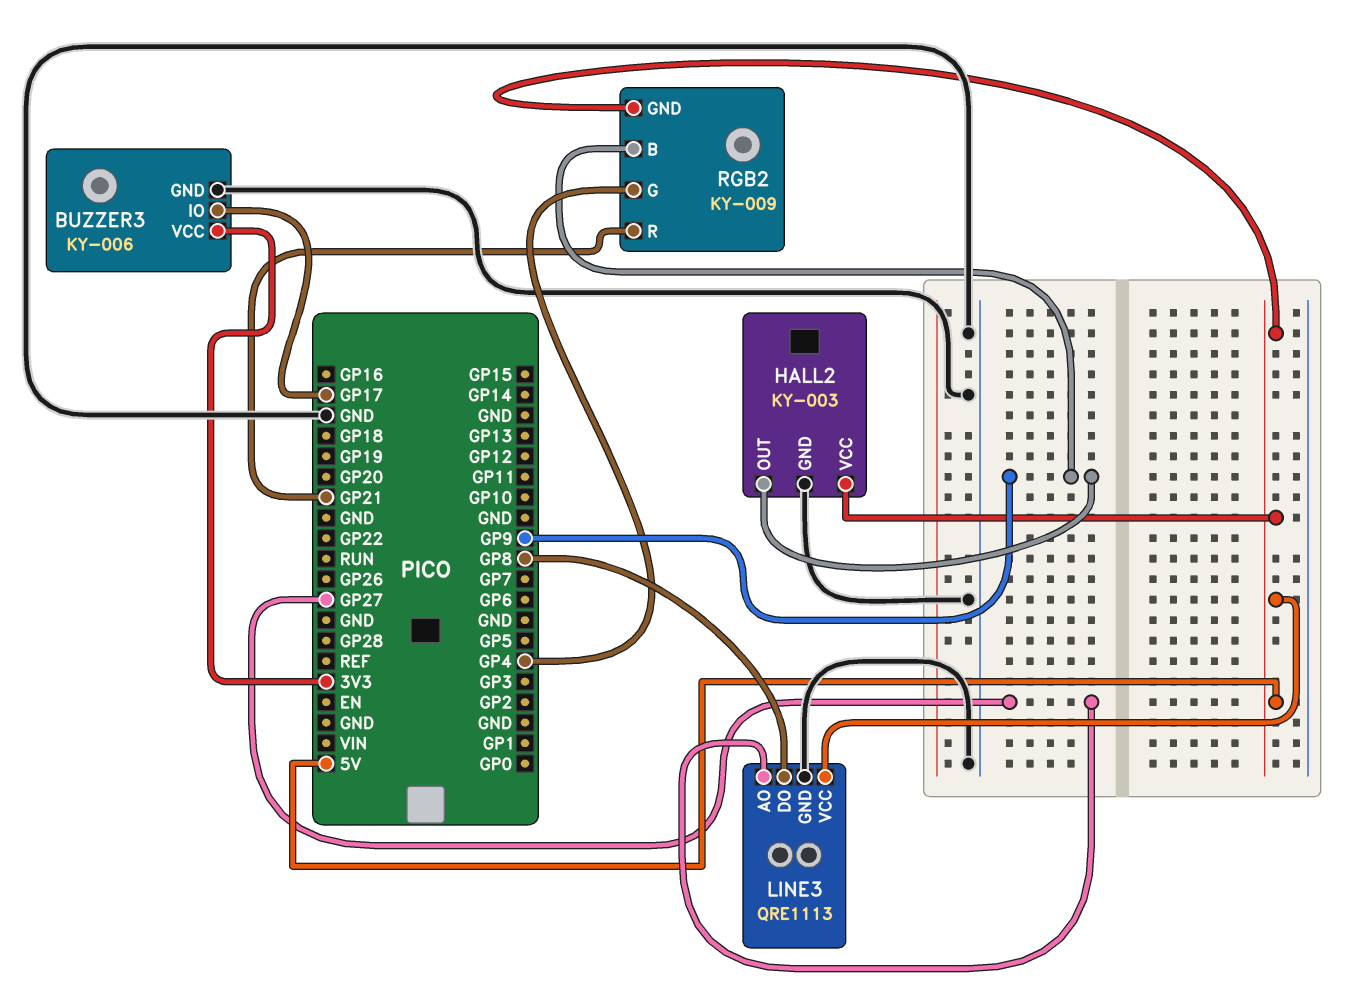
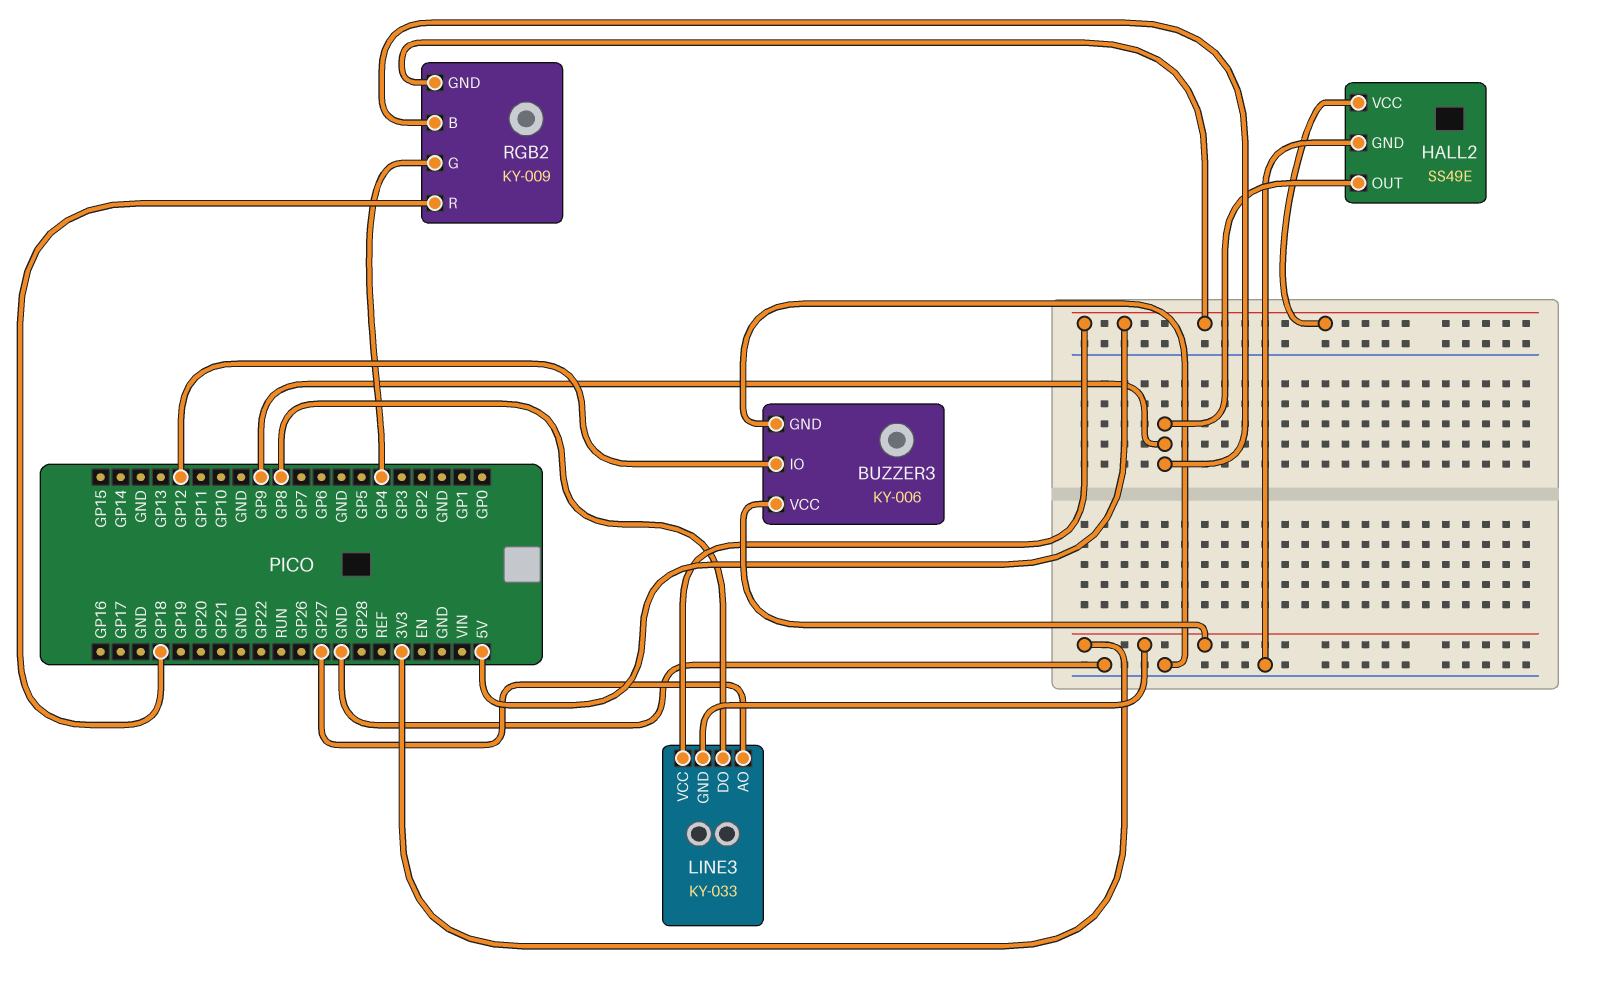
BUZZER3 pin IO: GP17 -> GP12
HALL2: KY-003 -> SS49E
LINE3: QRE1113 -> KY-033
LINE3 pin GND: GND -> 3V3
RGB2 pin R: GP21 -> GP18

